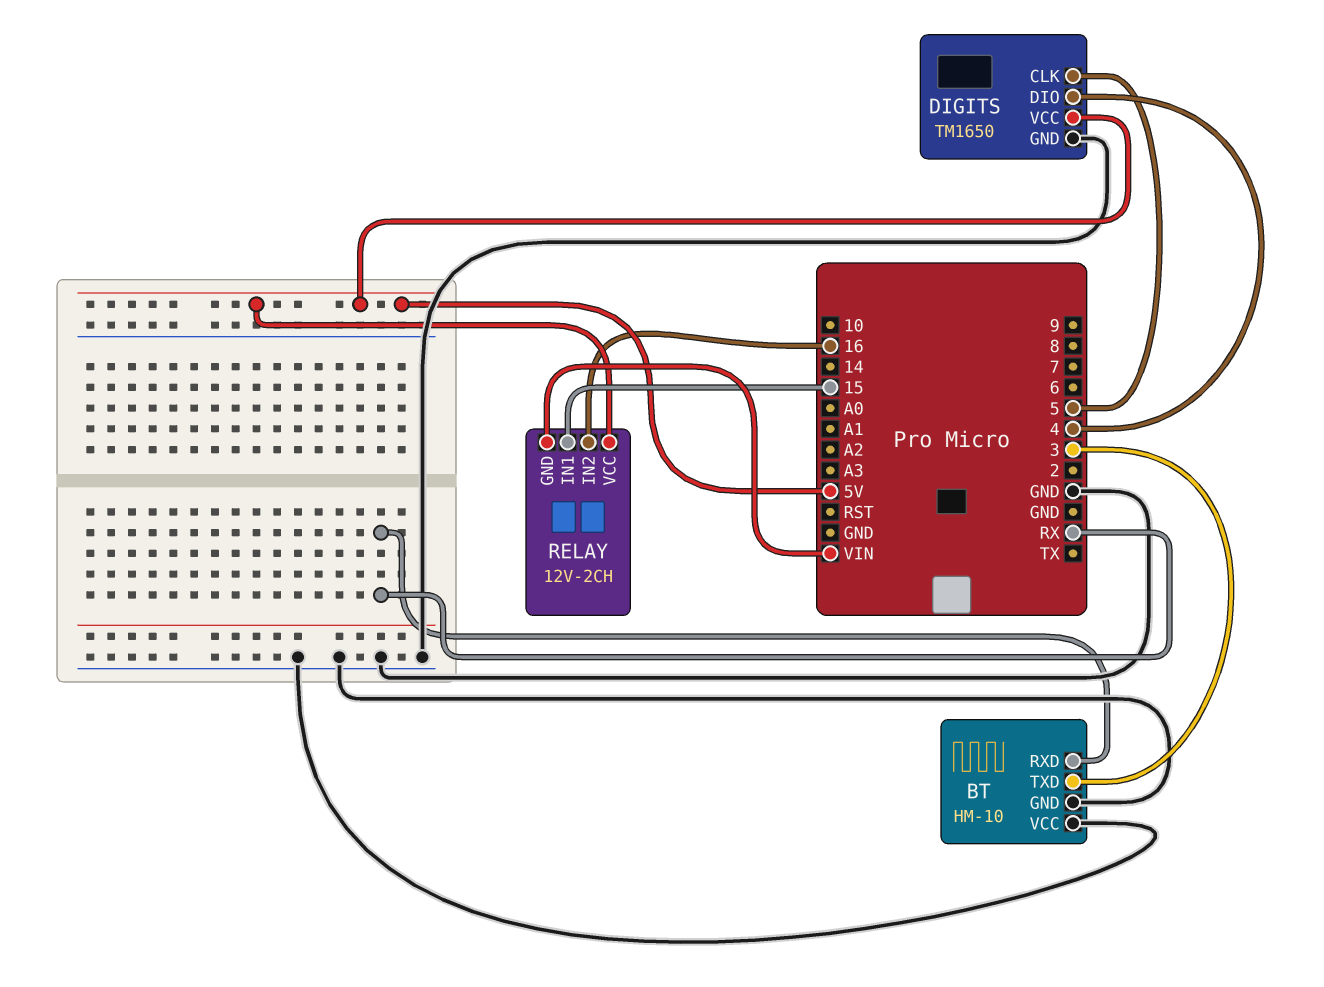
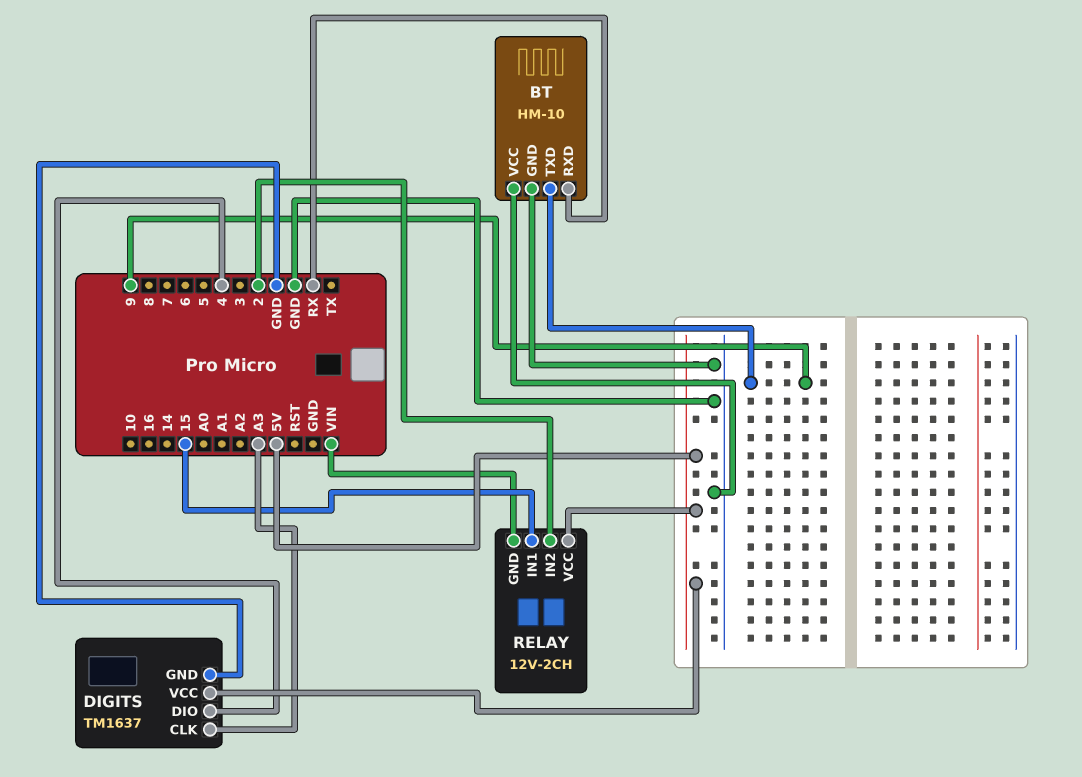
BT pin TXD: 3 -> 9
DIGITS: TM1650 -> TM1637
DIGITS pin CLK: 5 -> A3
RELAY pin IN2: 16 -> 2

